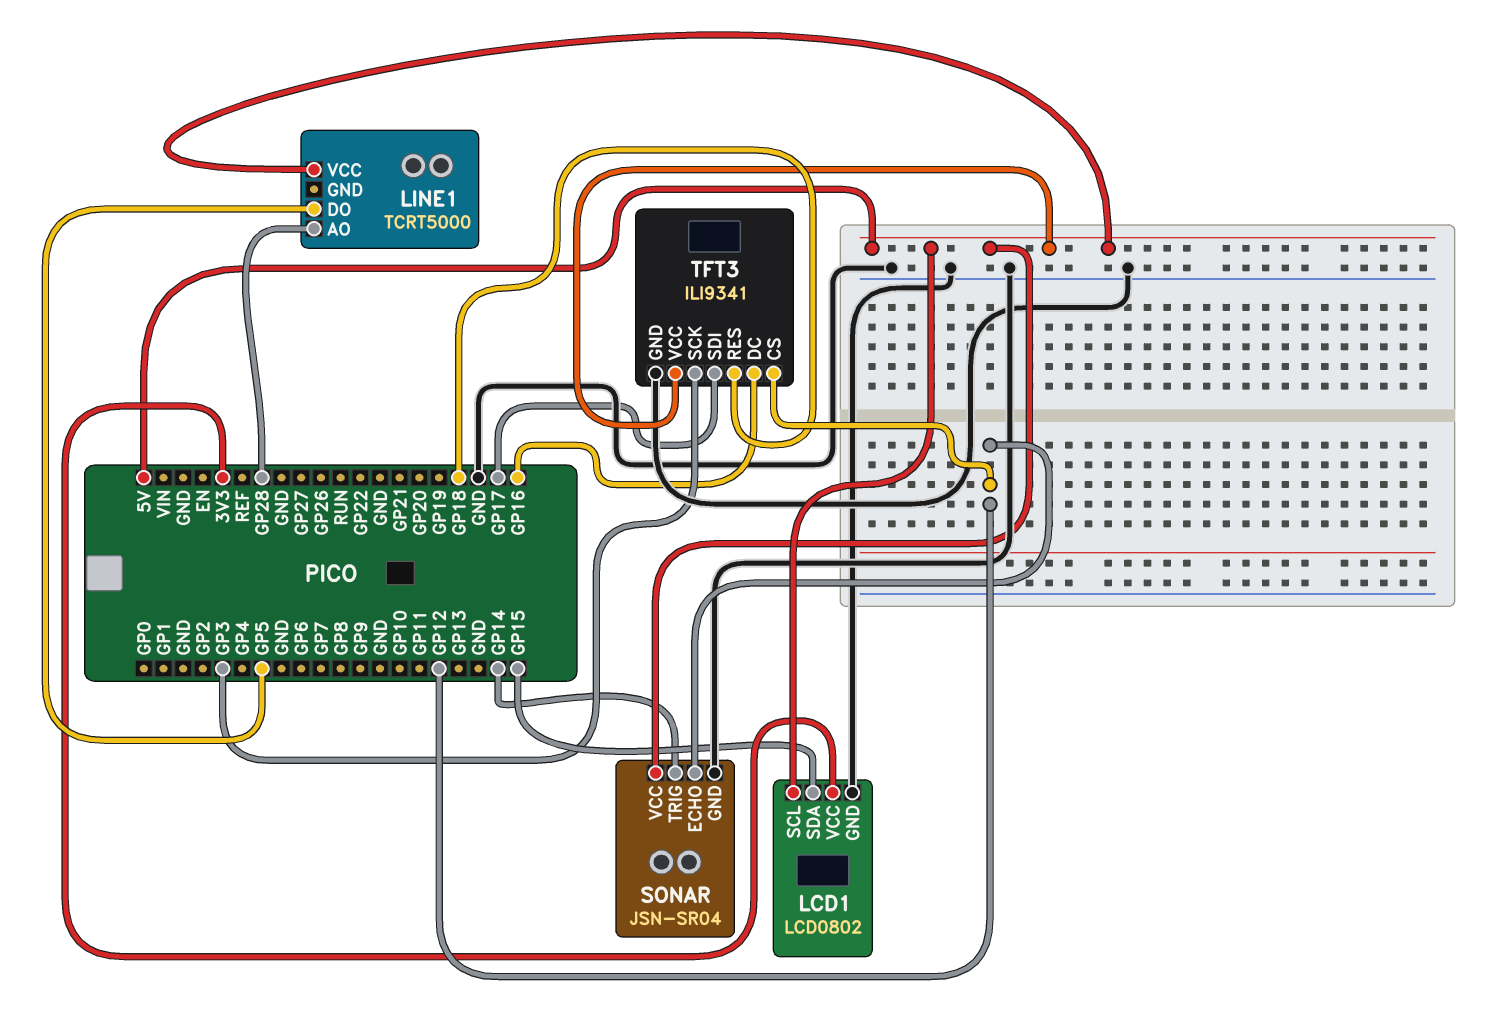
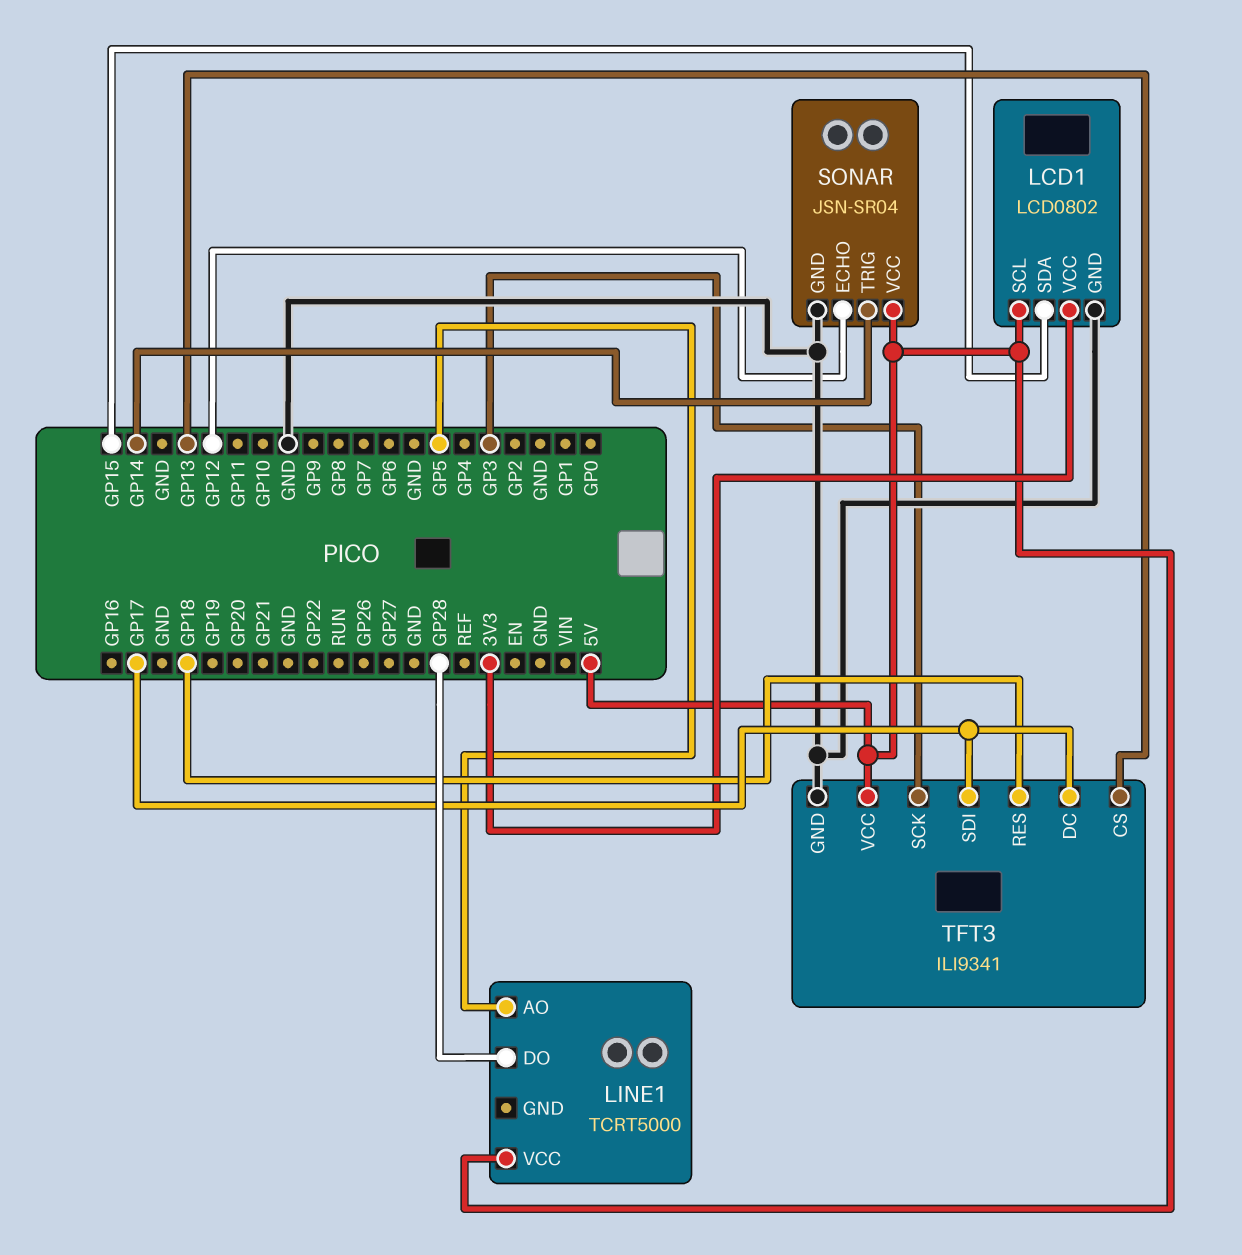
LINE1 pin AO: GP28 -> GP5
LINE1 pin DO: GP5 -> GP28
TFT3 pin CS: GP12 -> GP13
TFT3 pin DC: GP16 -> GP17

